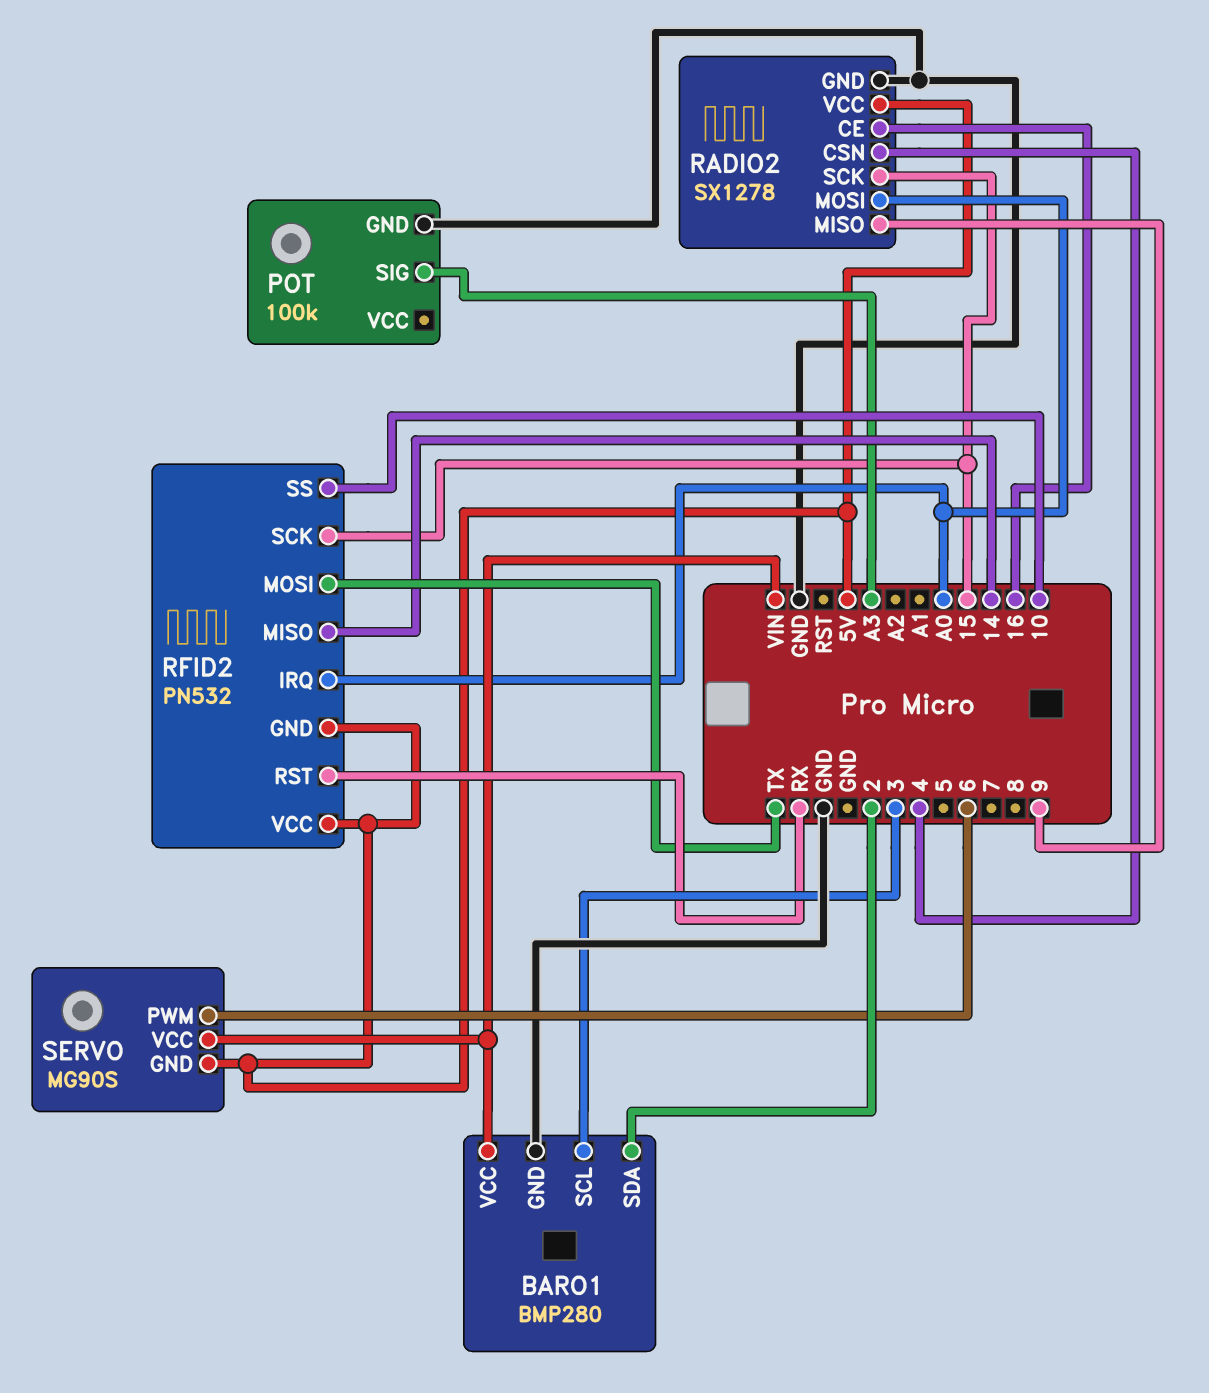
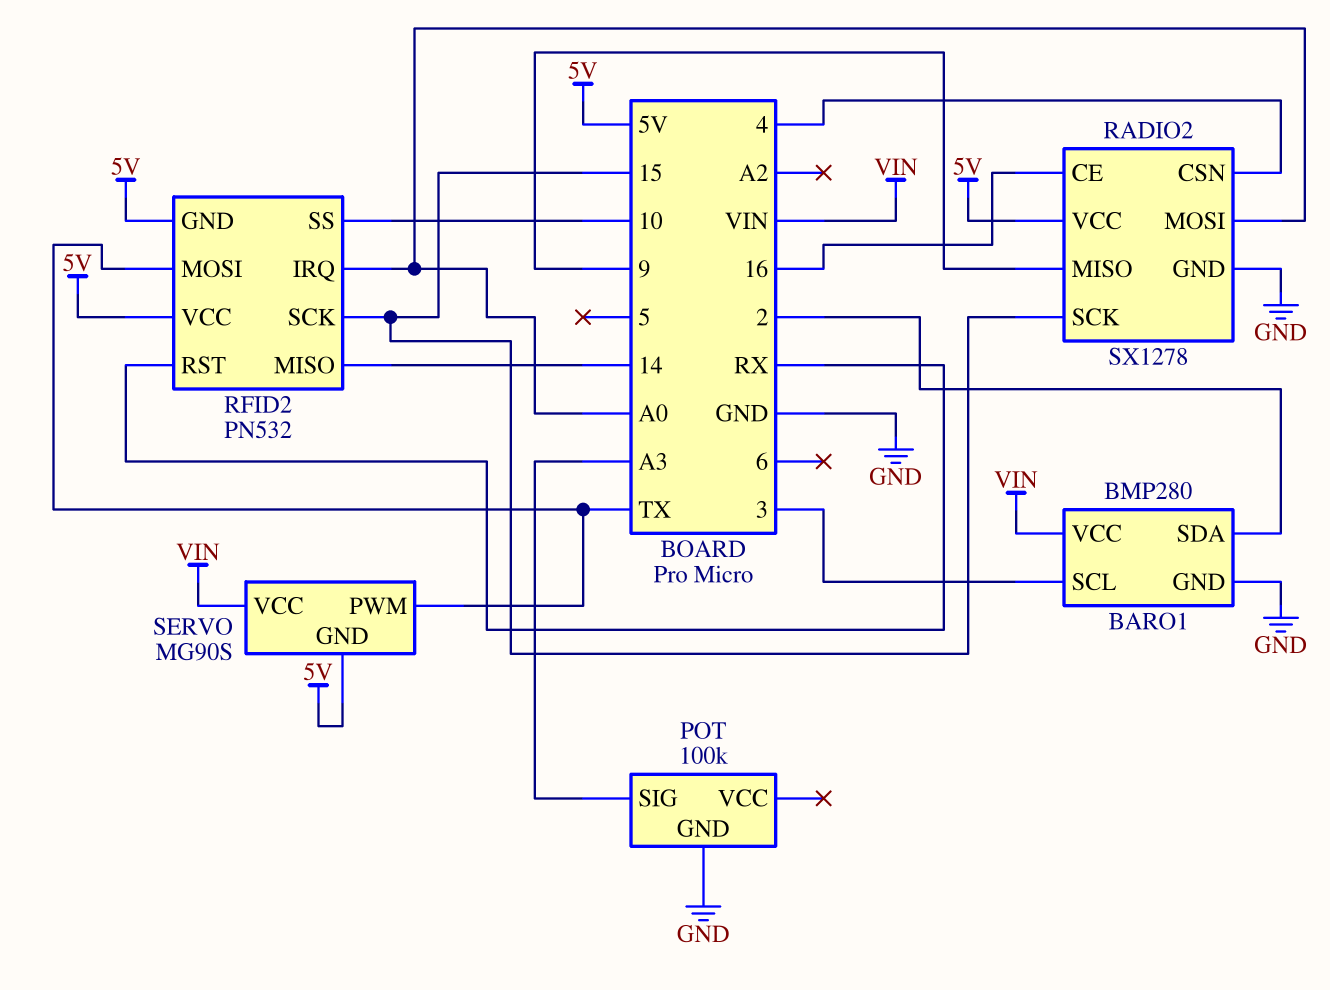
SERVO pin PWM: 6 -> TX

